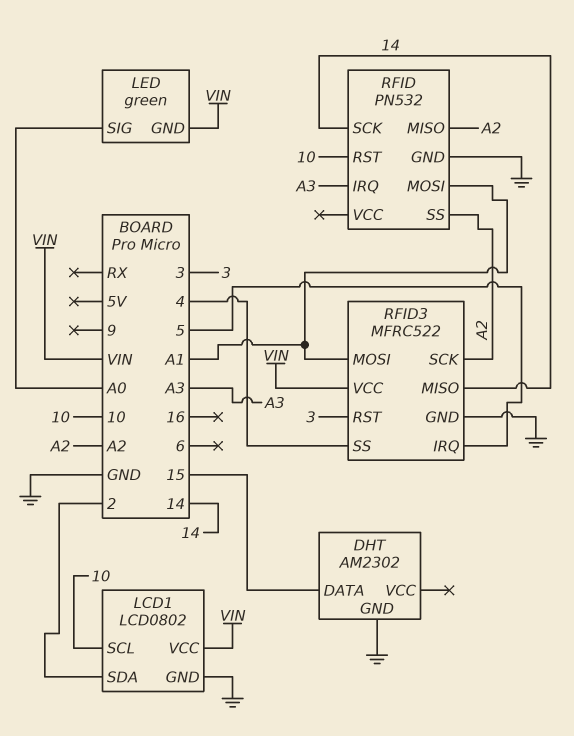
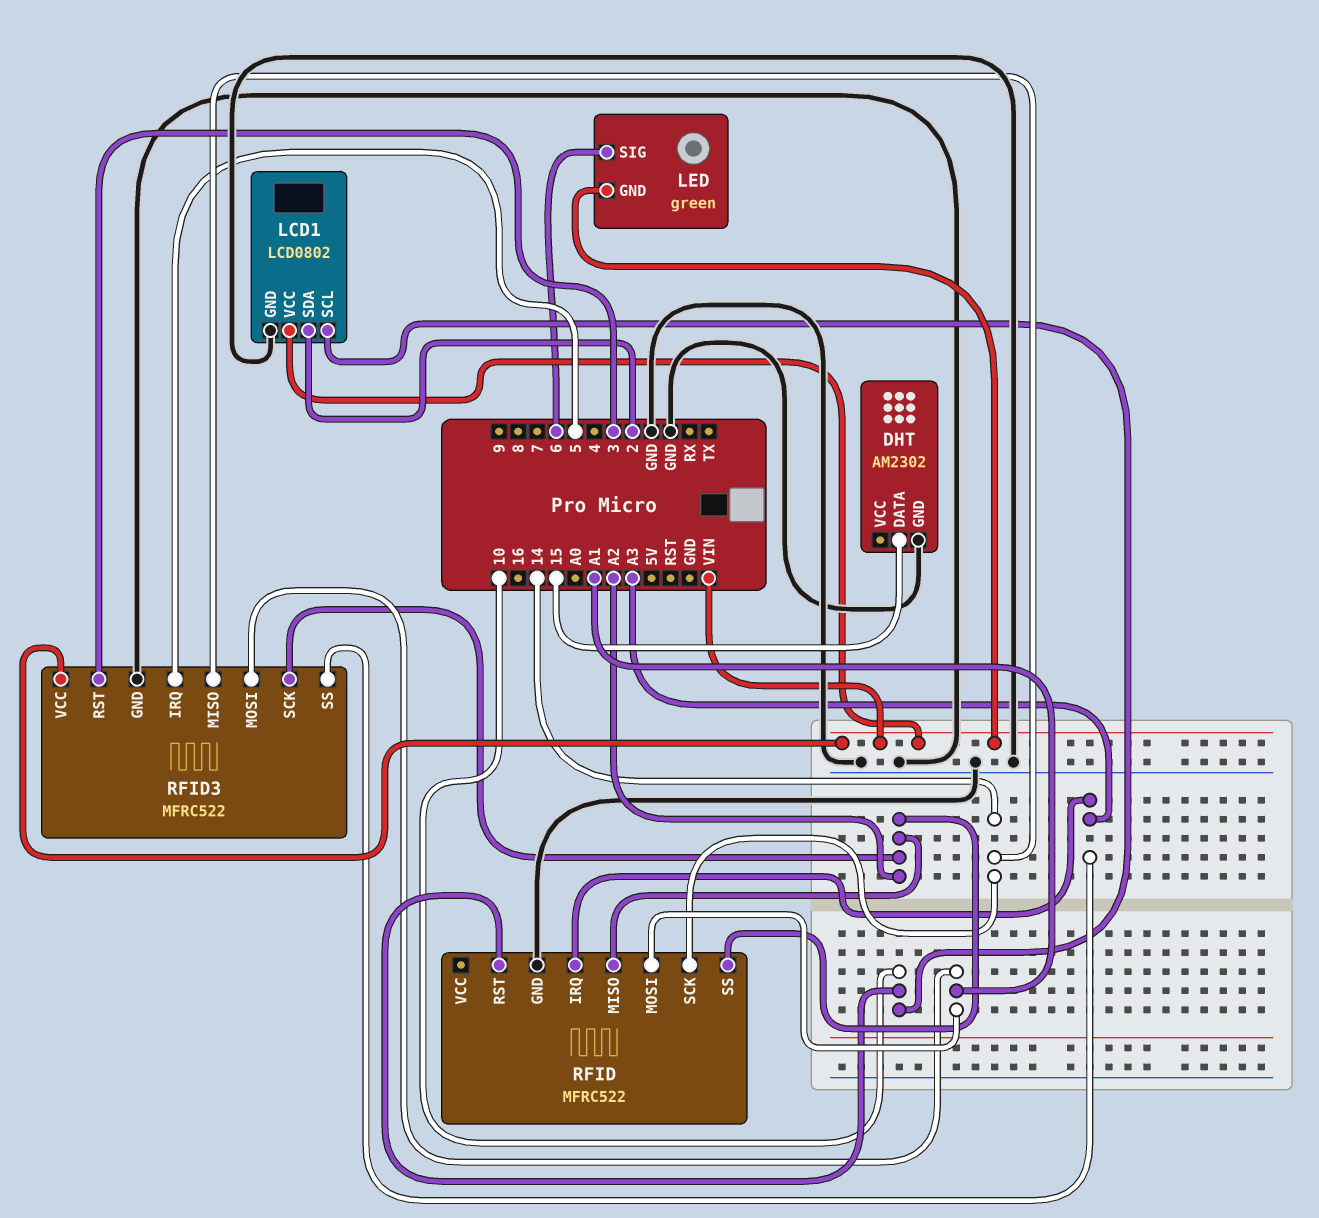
LED pin SIG: A0 -> 6
RFID: PN532 -> MFRC522
RFID3 pin SS: 4 -> A3

